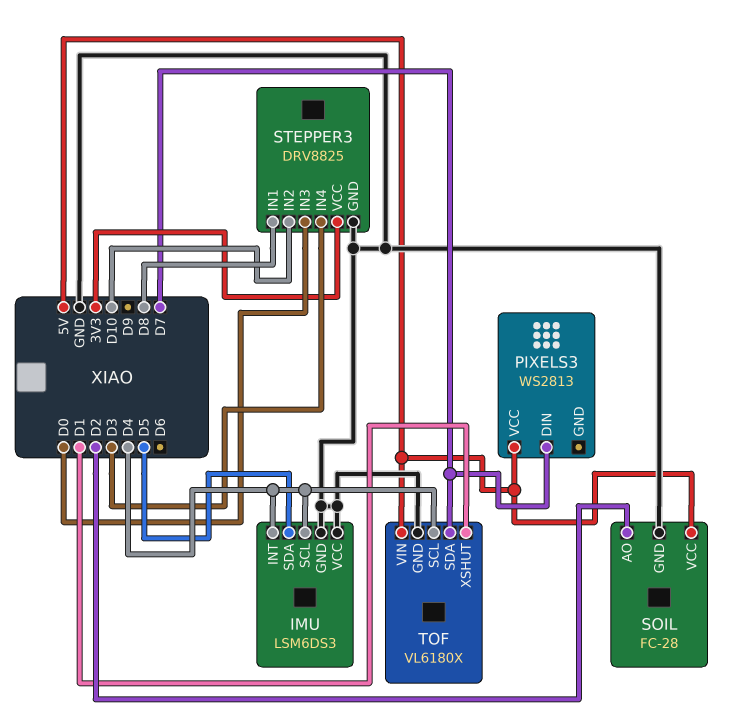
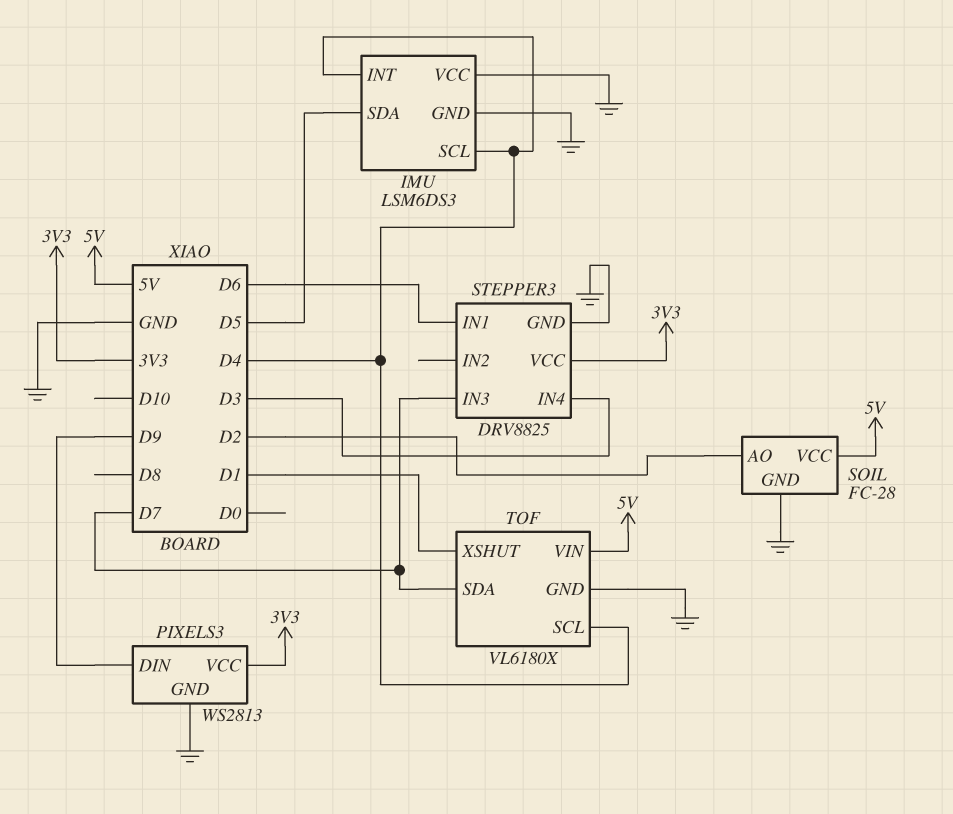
PIXELS3 pin DIN: D7 -> D9
PIXELS3 pin GND: none -> GND
PIXELS3 pin VCC: 5V -> 3V3
STEPPER3 pin IN1: D8 -> D6
STEPPER3 pin IN2: D10 -> none
STEPPER3 pin IN3: D0 -> D7

